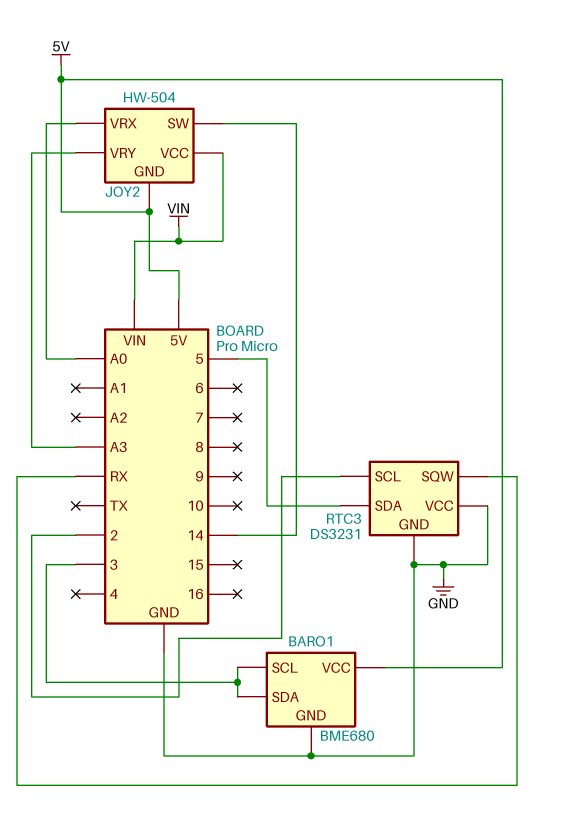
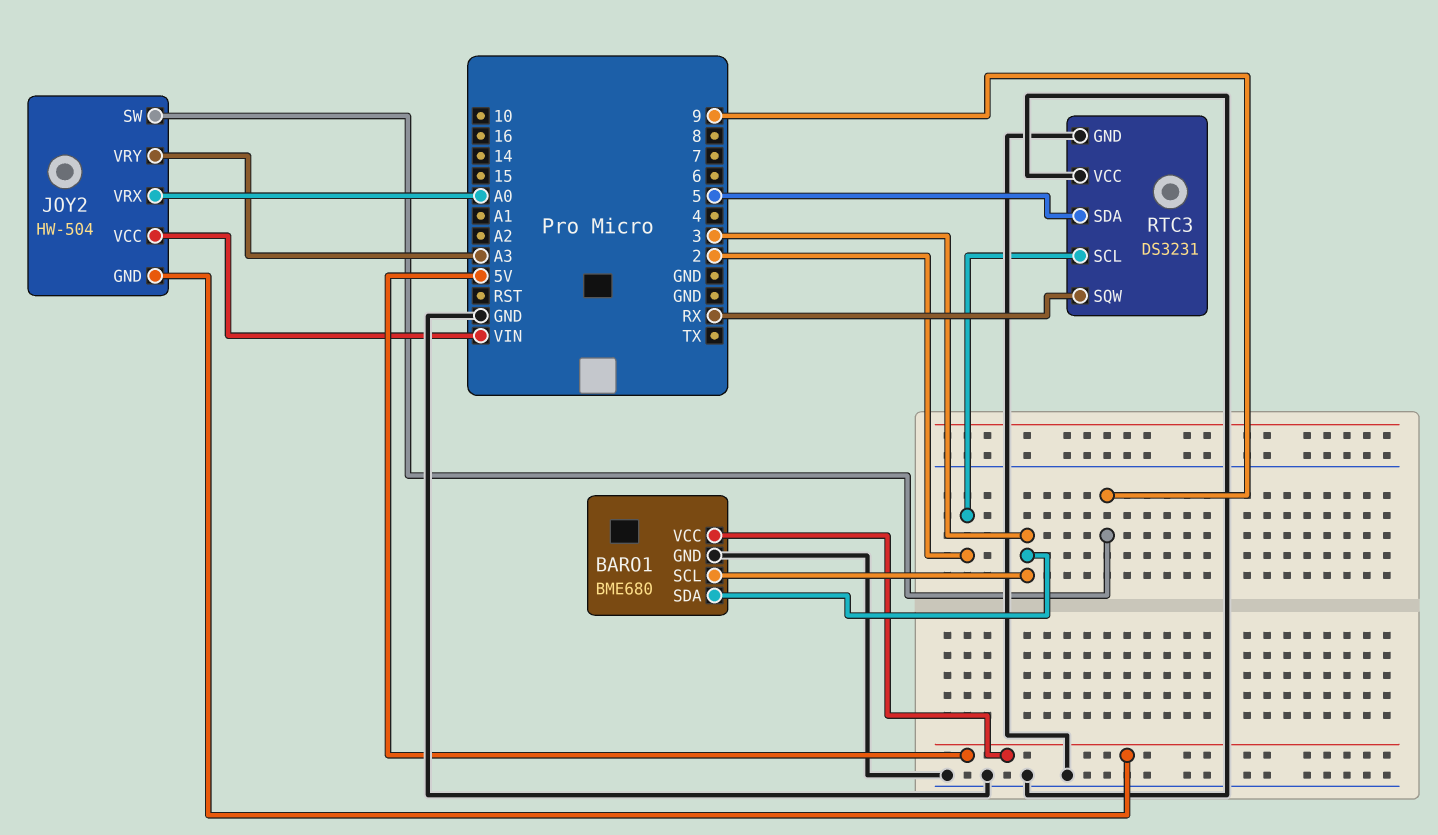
JOY2 pin SW: 14 -> 9

